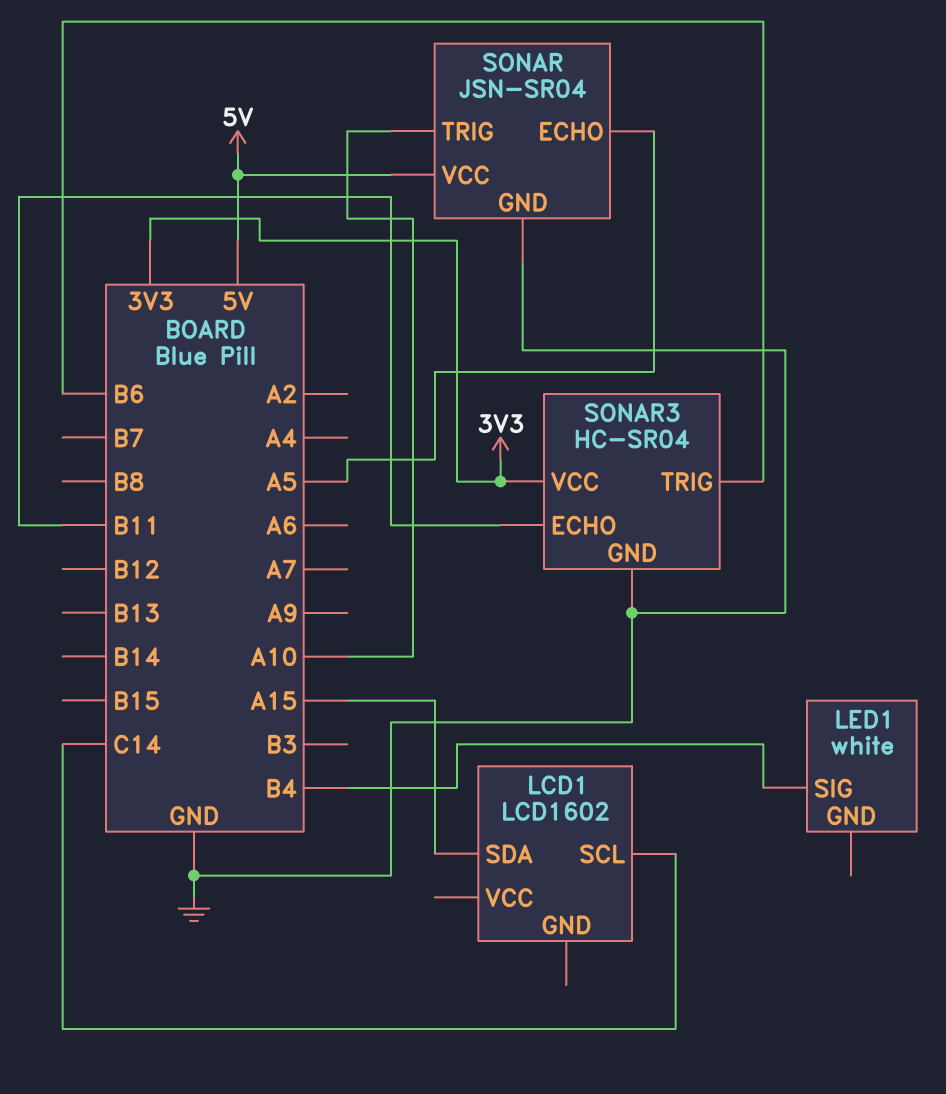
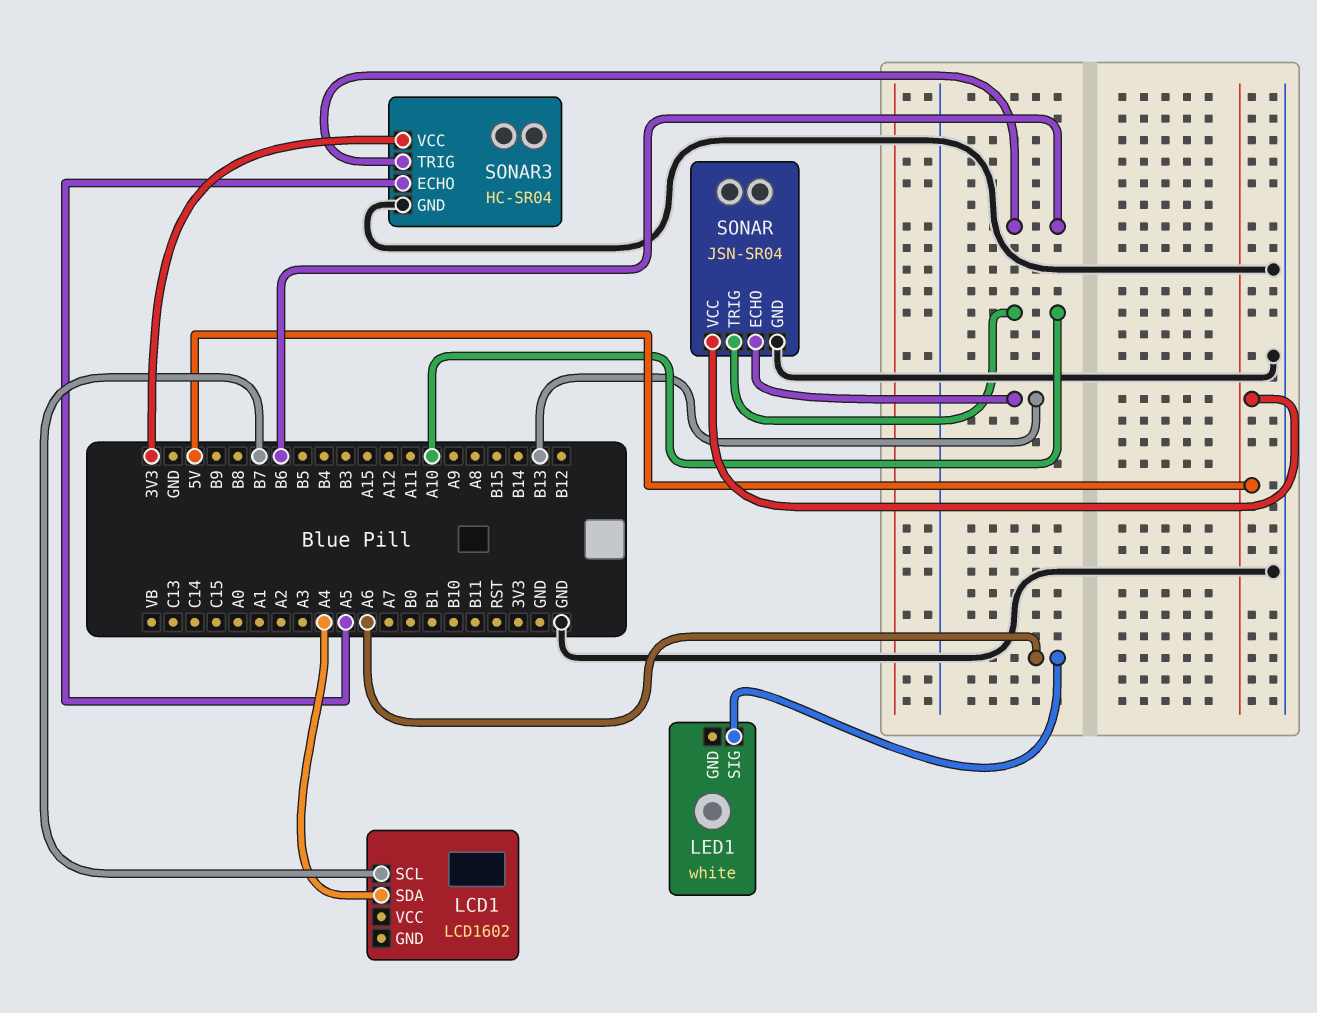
LCD1 pin SCL: C14 -> B7
LCD1 pin SDA: A15 -> A4
LED1 pin SIG: B4 -> A6
SONAR pin ECHO: A5 -> B13
SONAR3 pin ECHO: B11 -> A5

